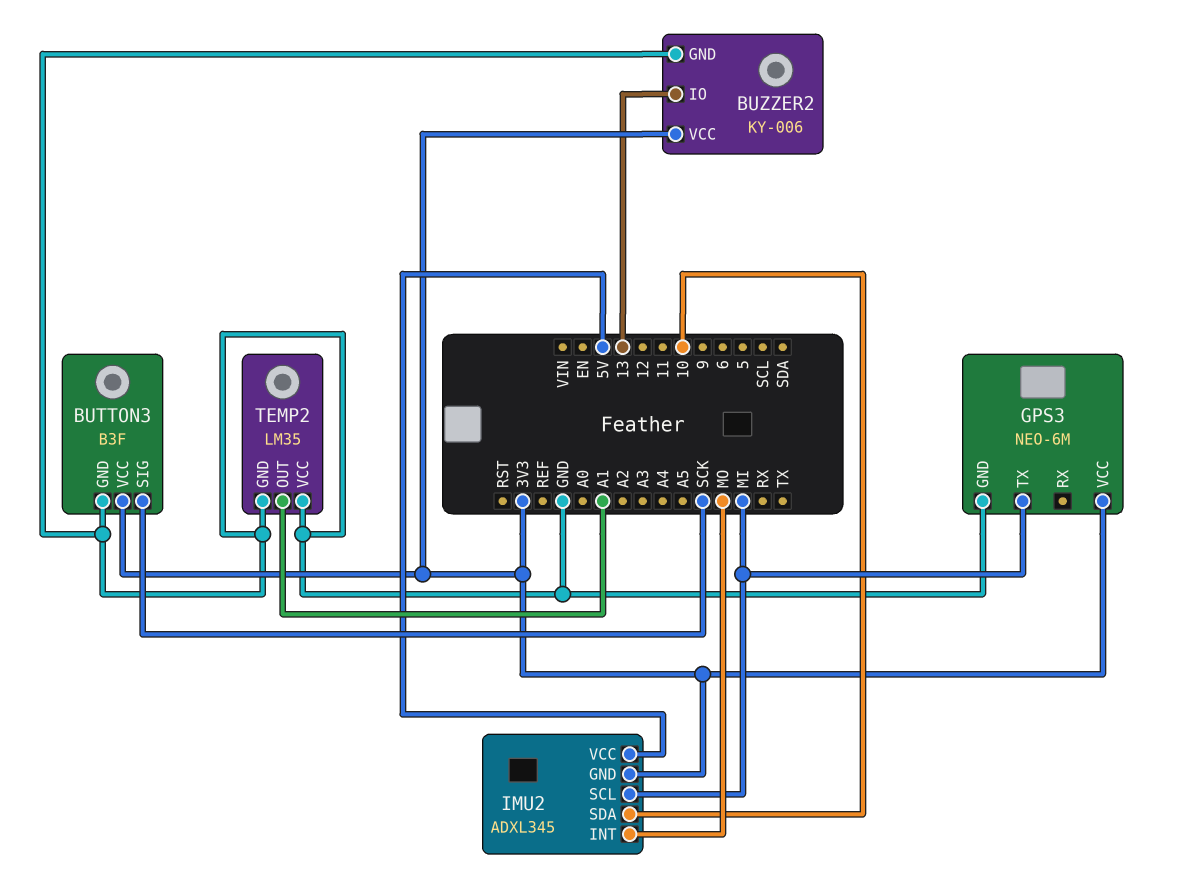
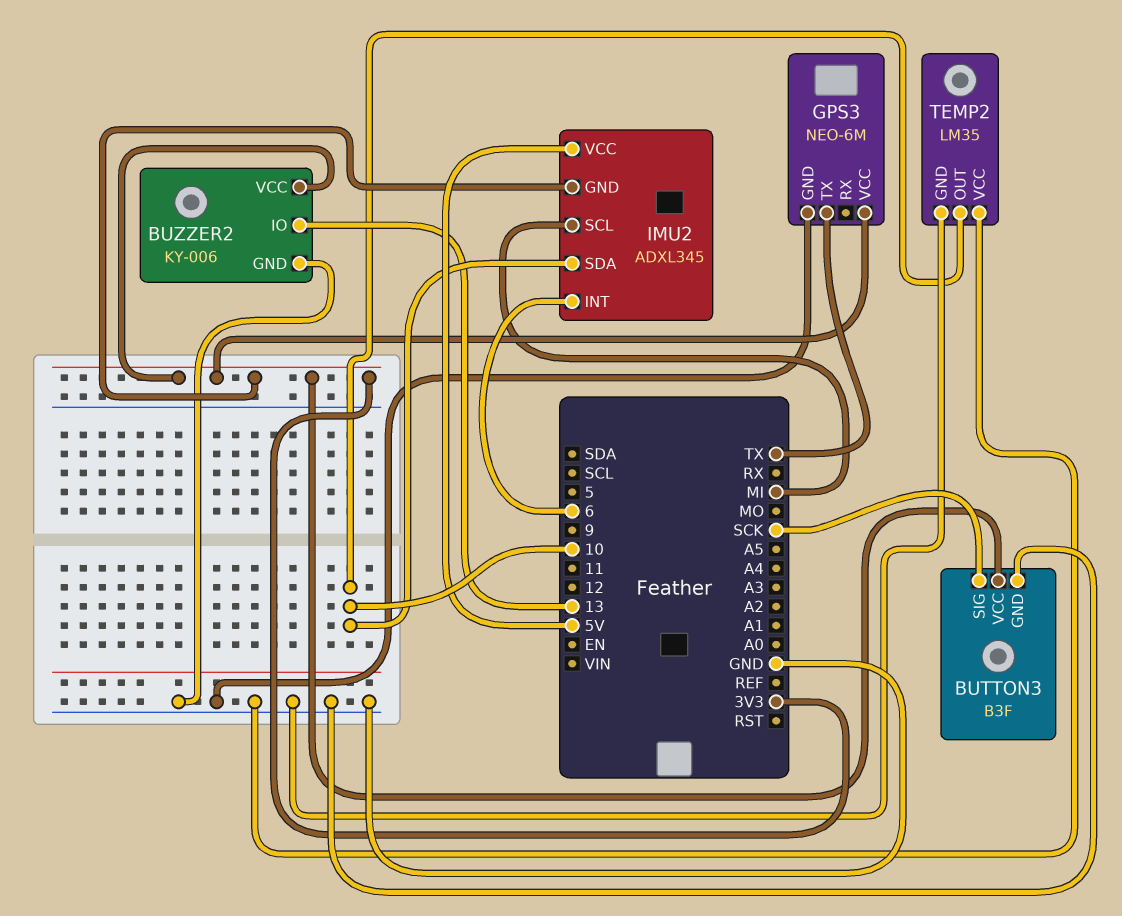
GPS3 pin TX: MI -> TX
IMU2 pin INT: MO -> 6
TEMP2 pin OUT: A1 -> 10

